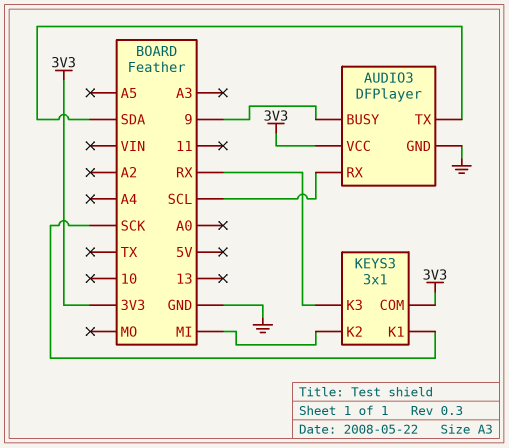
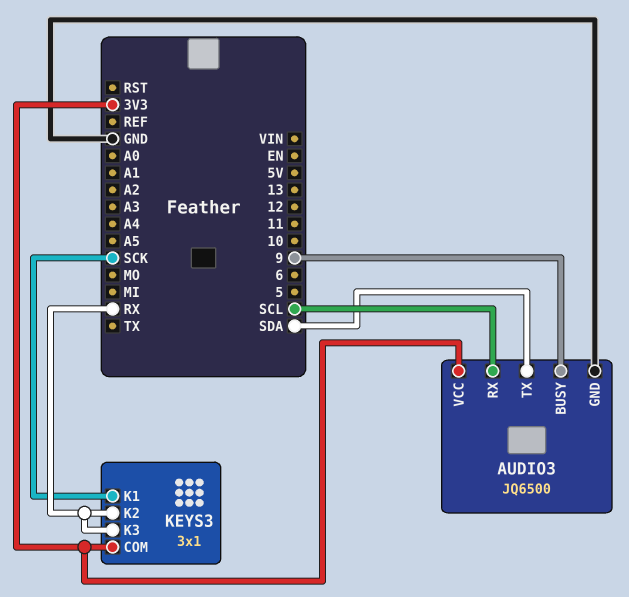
AUDIO3: DFPlayer -> JQ6500
KEYS3 pin K2: MI -> RX

